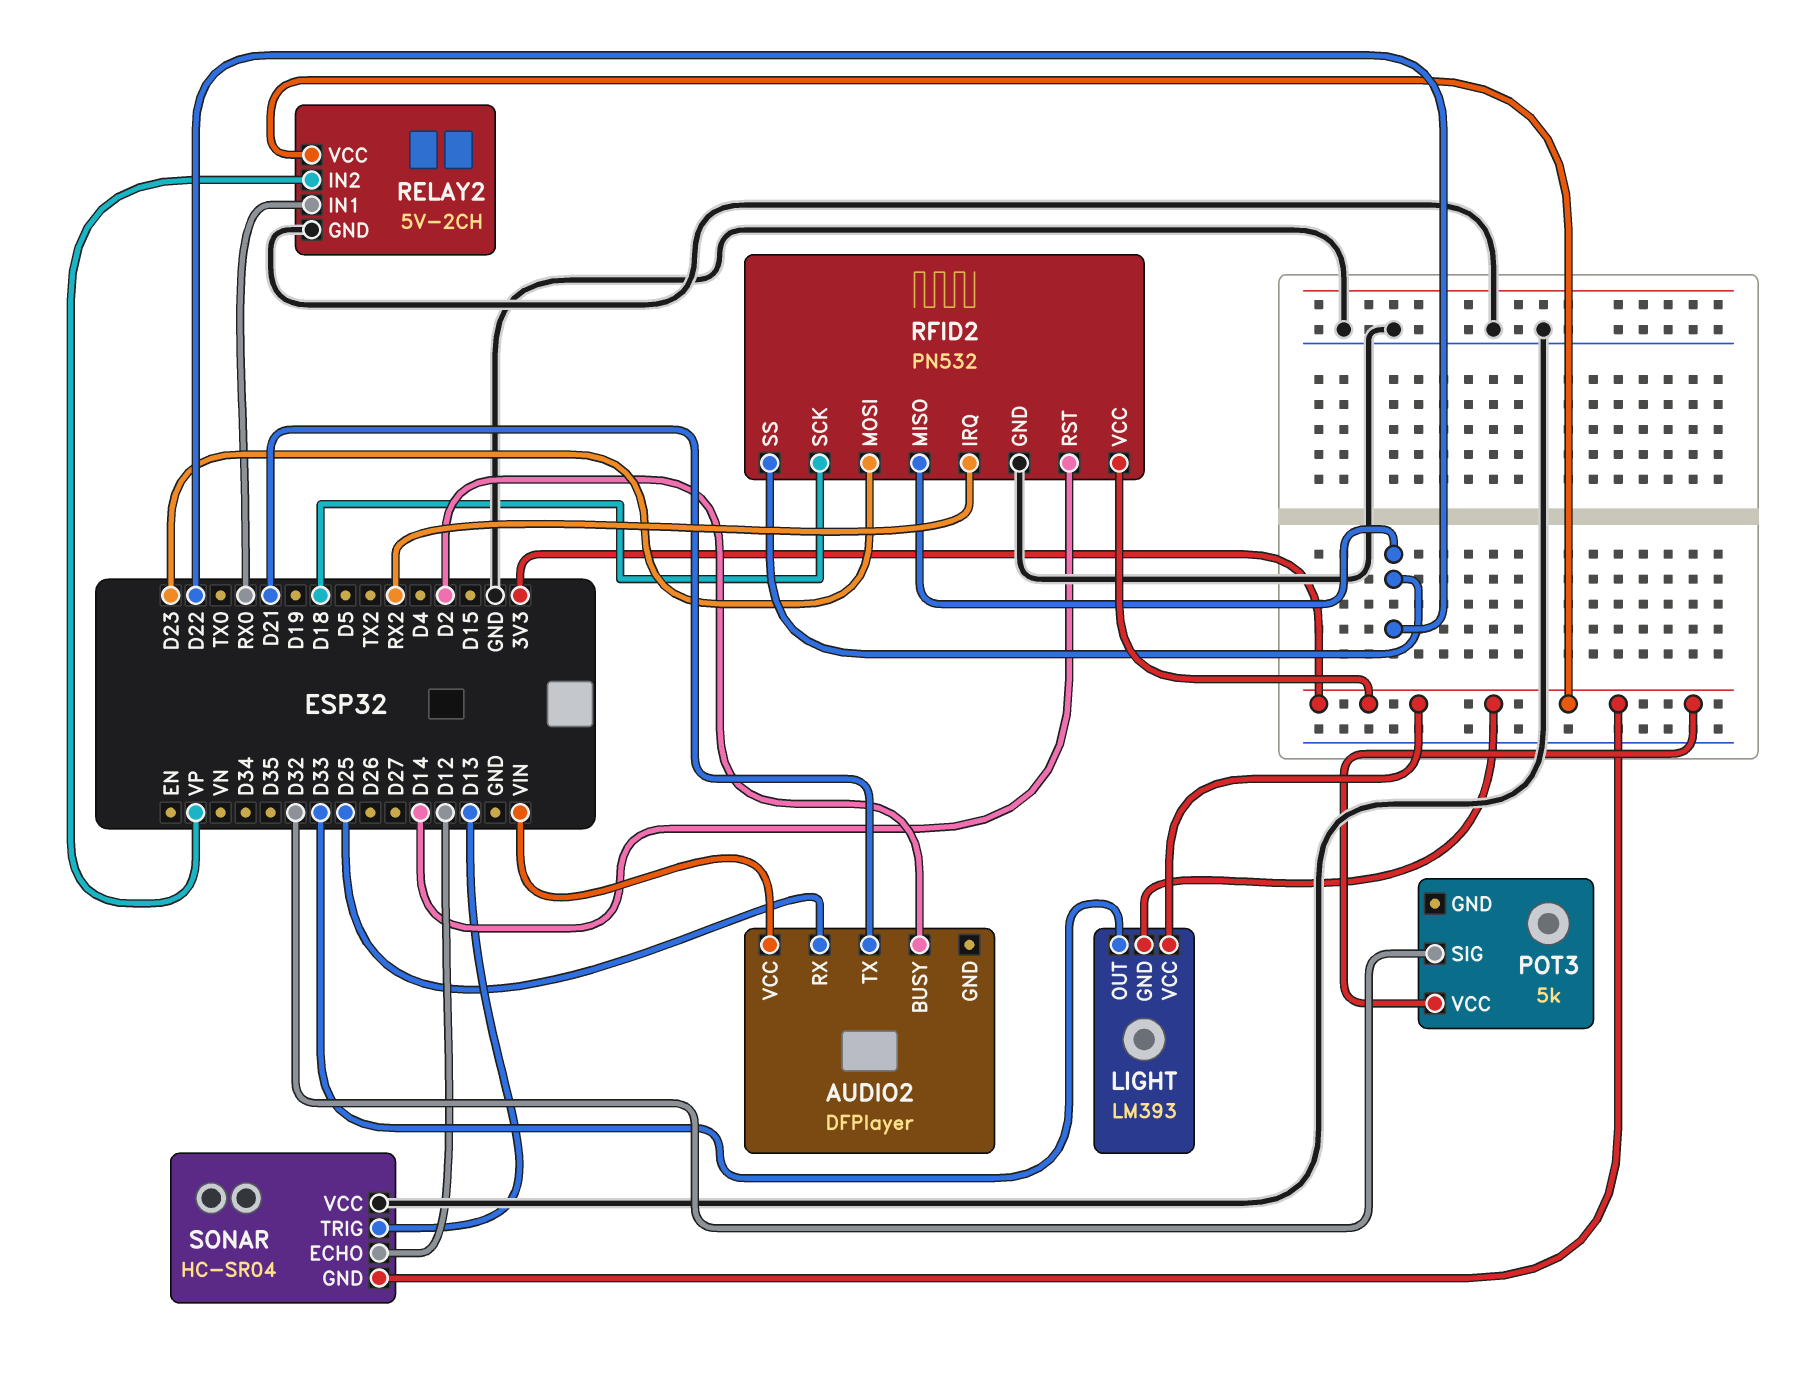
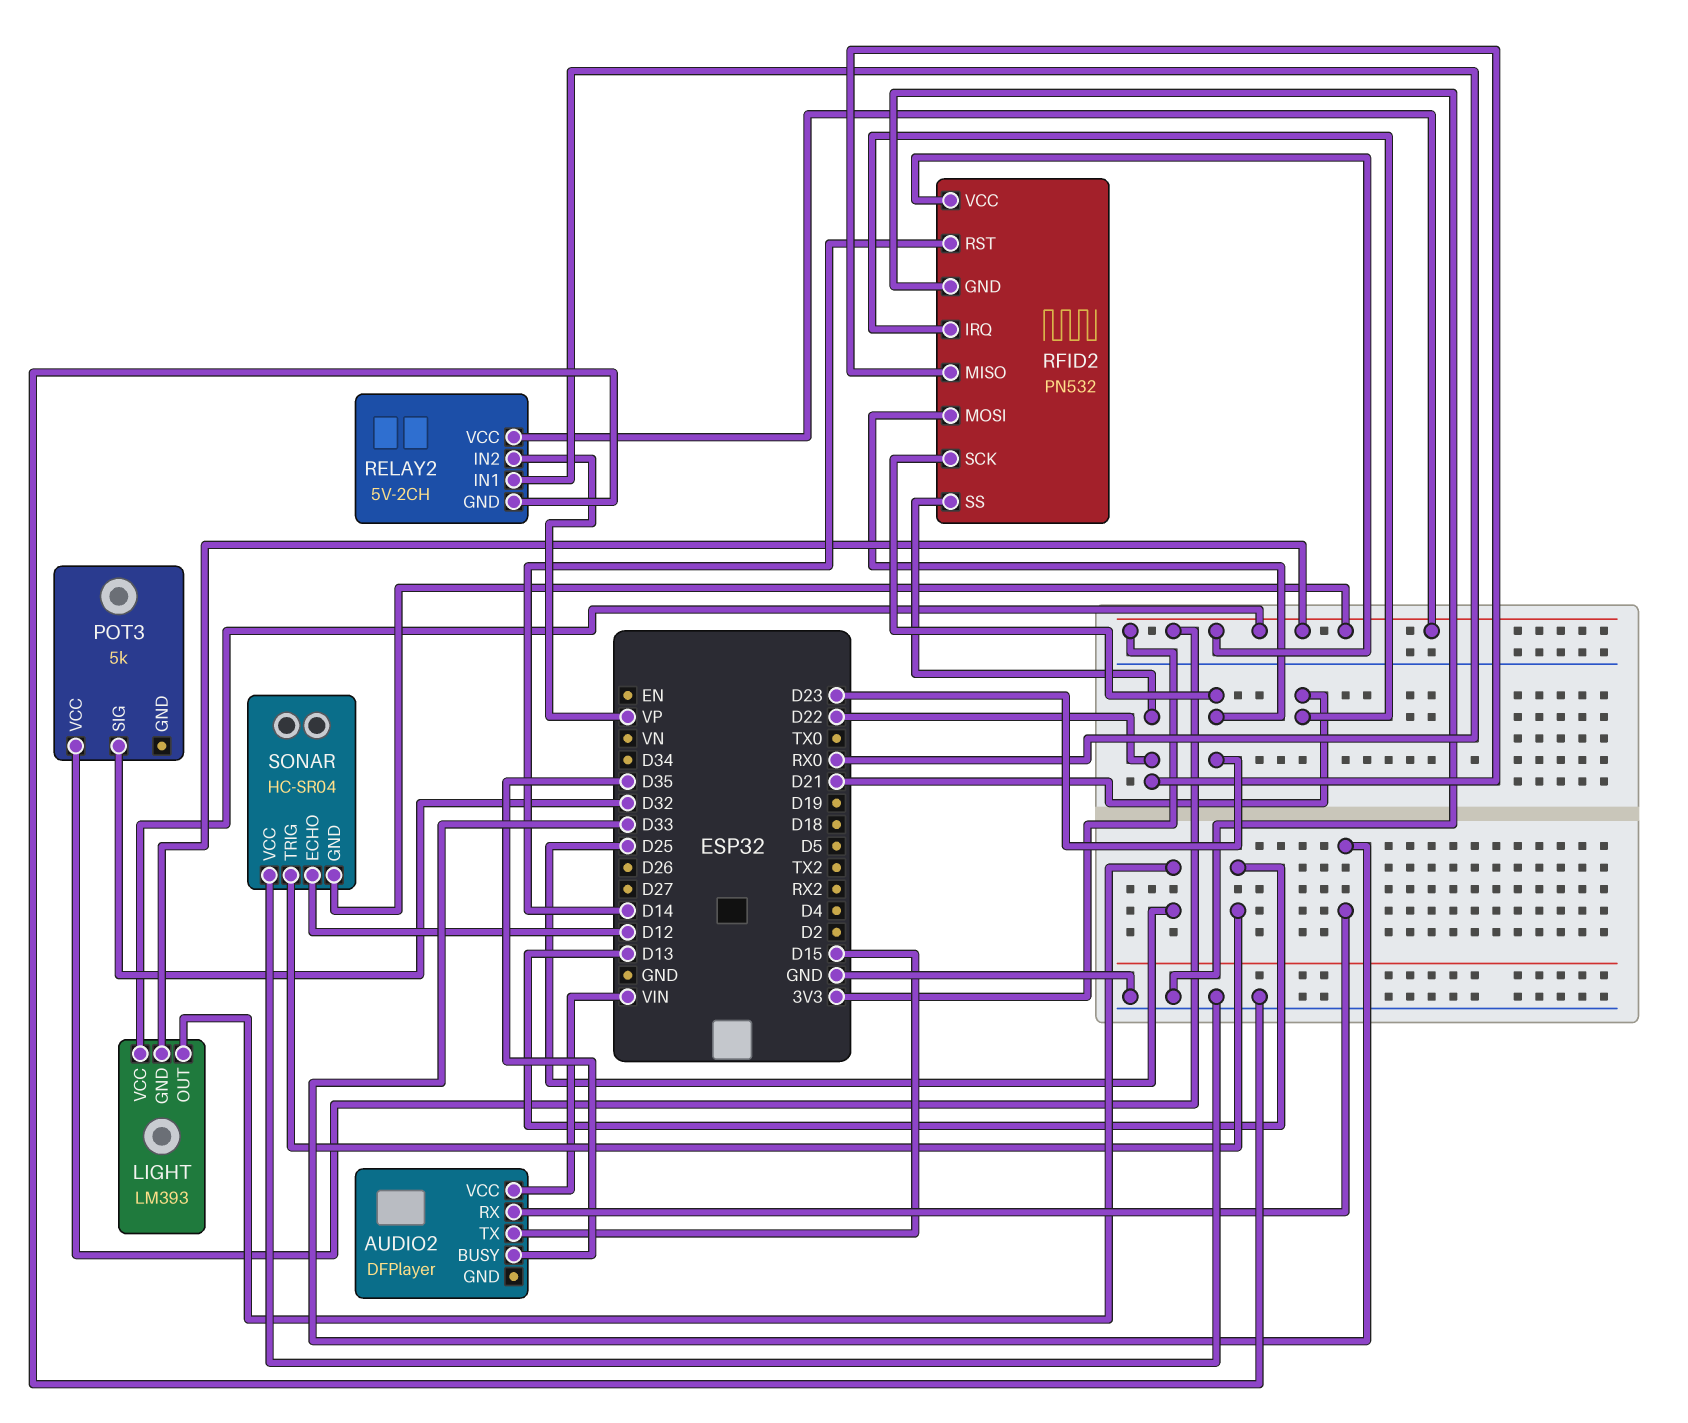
AUDIO2 pin BUSY: D2 -> D35
AUDIO2 pin RX: D25 -> D33
AUDIO2 pin TX: D21 -> D15
LIGHT pin OUT: D33 -> D25
RFID2 pin IRQ: RX2 -> D21
RFID2 pin SCK: D18 -> D23

